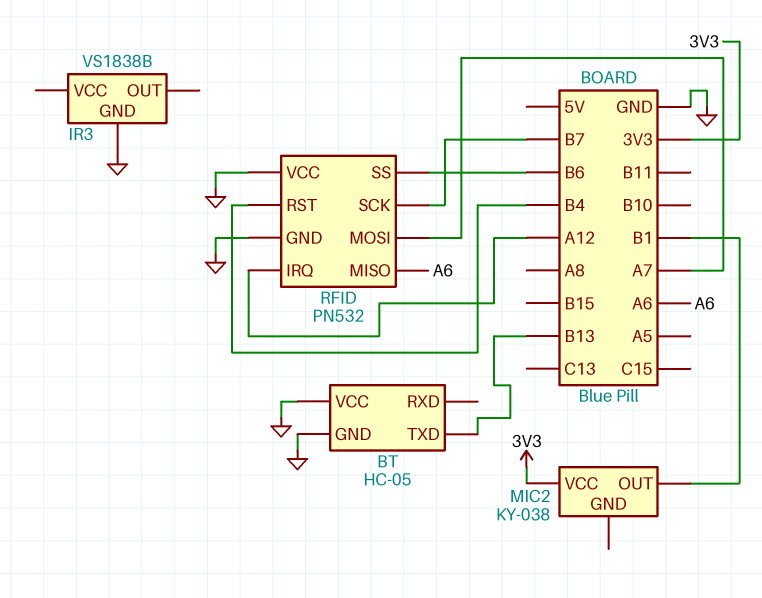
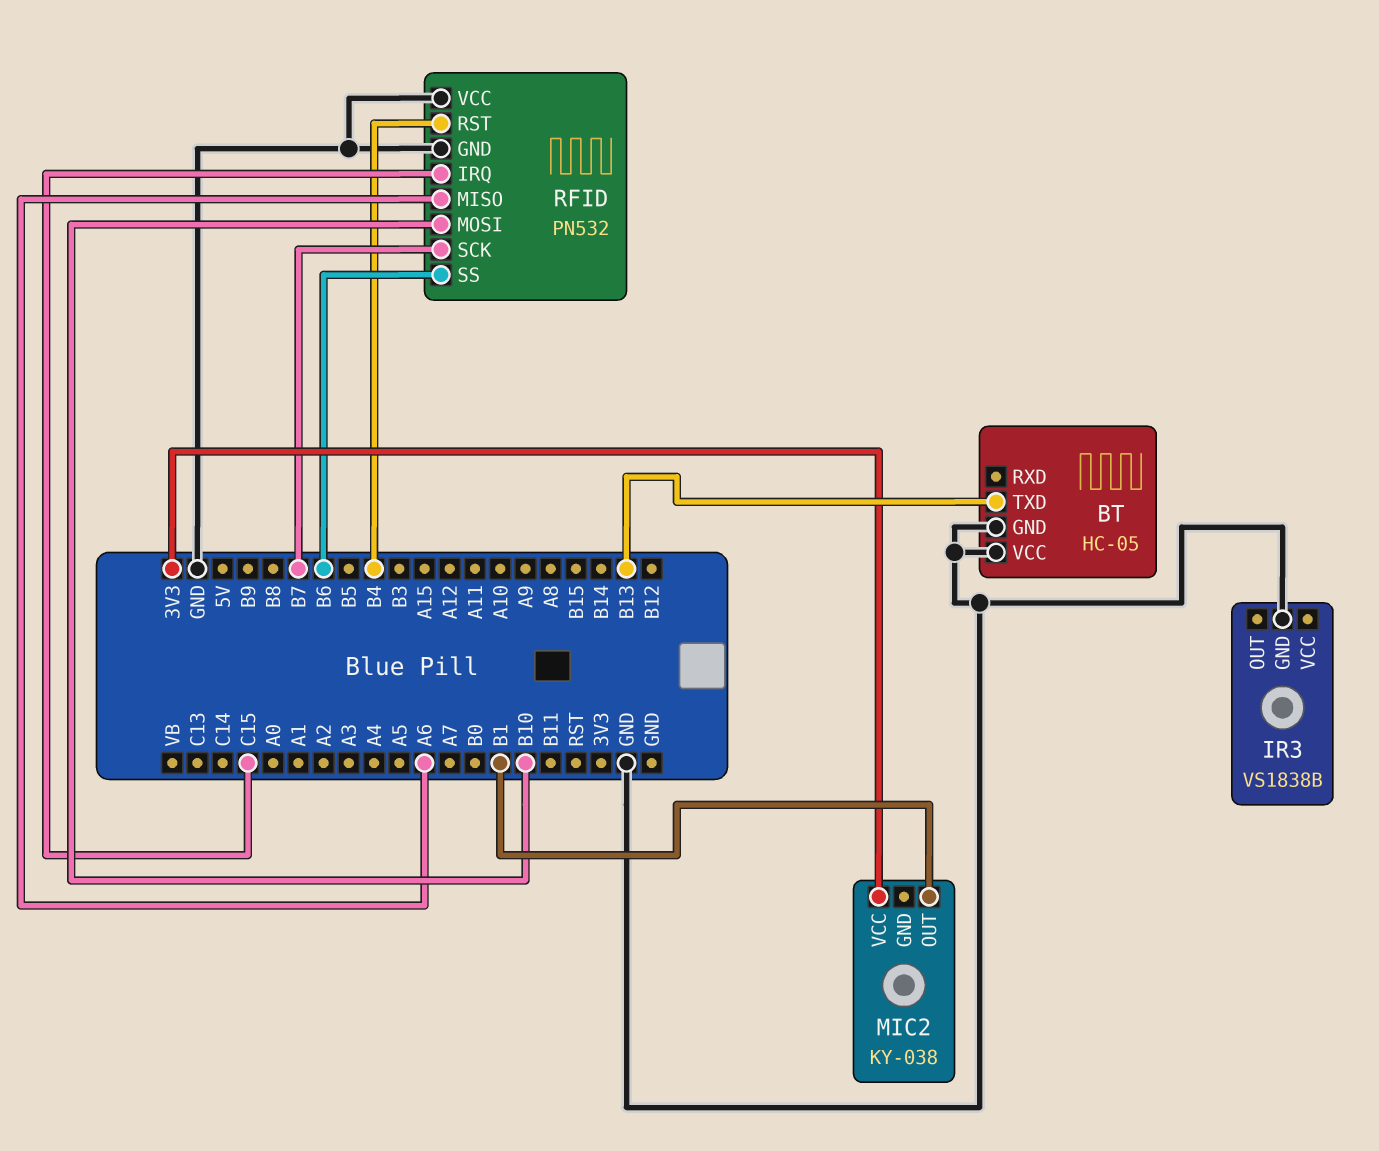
RFID pin IRQ: A12 -> C15
RFID pin MOSI: A7 -> B10

